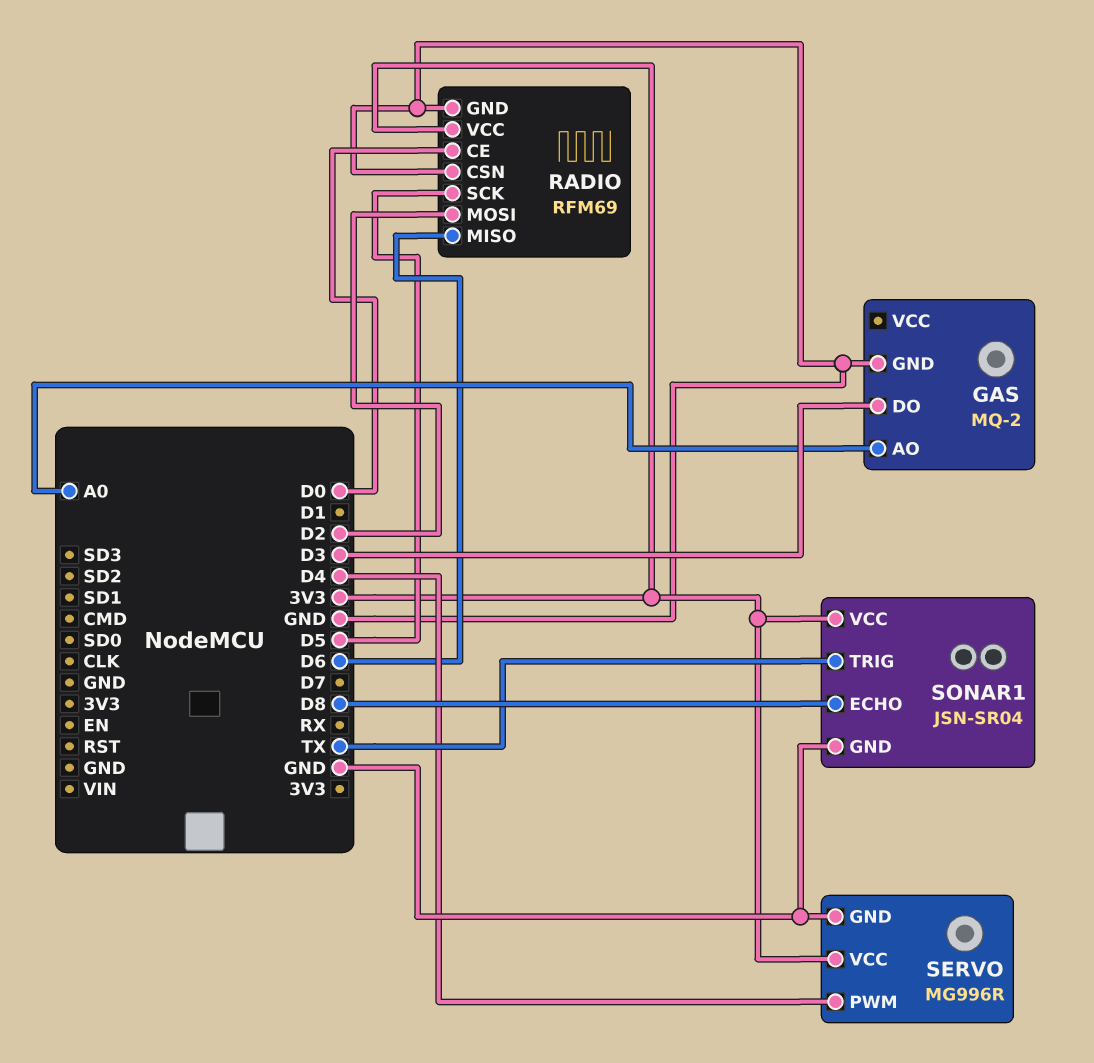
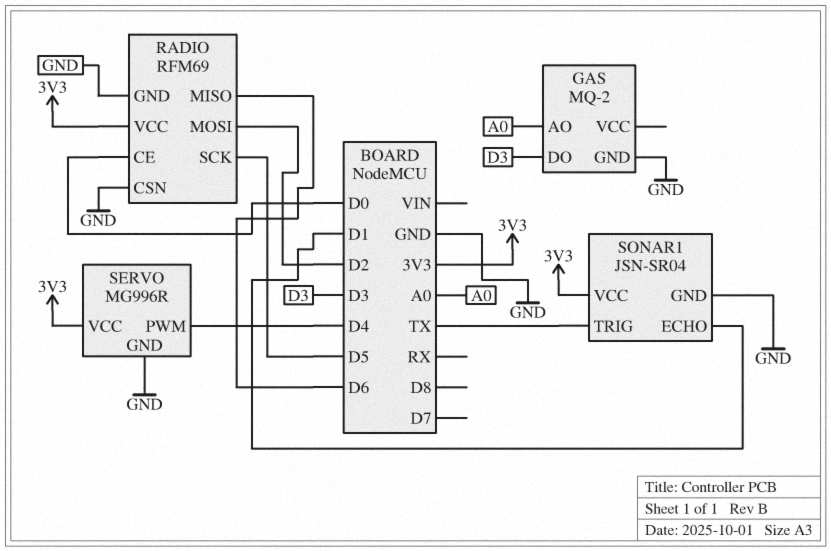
SONAR1 pin ECHO: D8 -> D1

